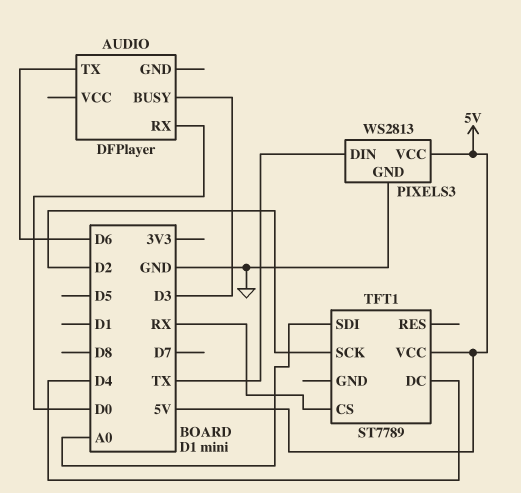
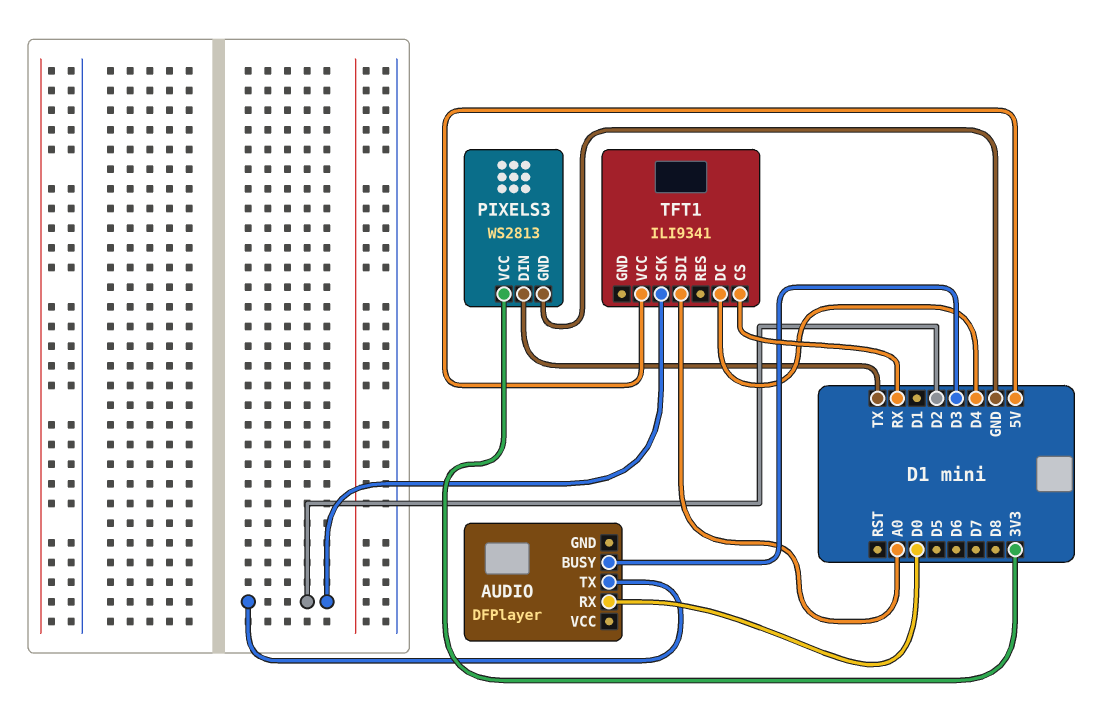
AUDIO pin TX: D6 -> D2
PIXELS3 pin VCC: 5V -> 3V3
TFT1: ST7789 -> ILI9341

